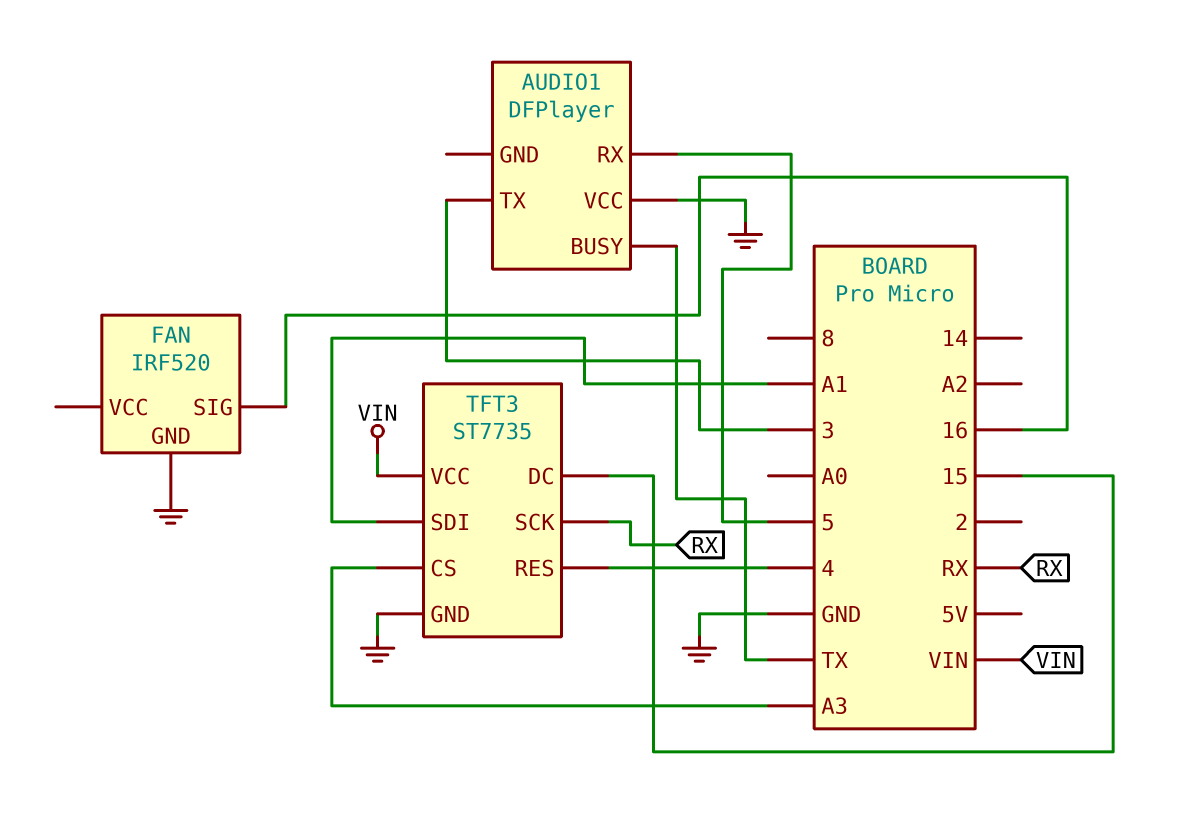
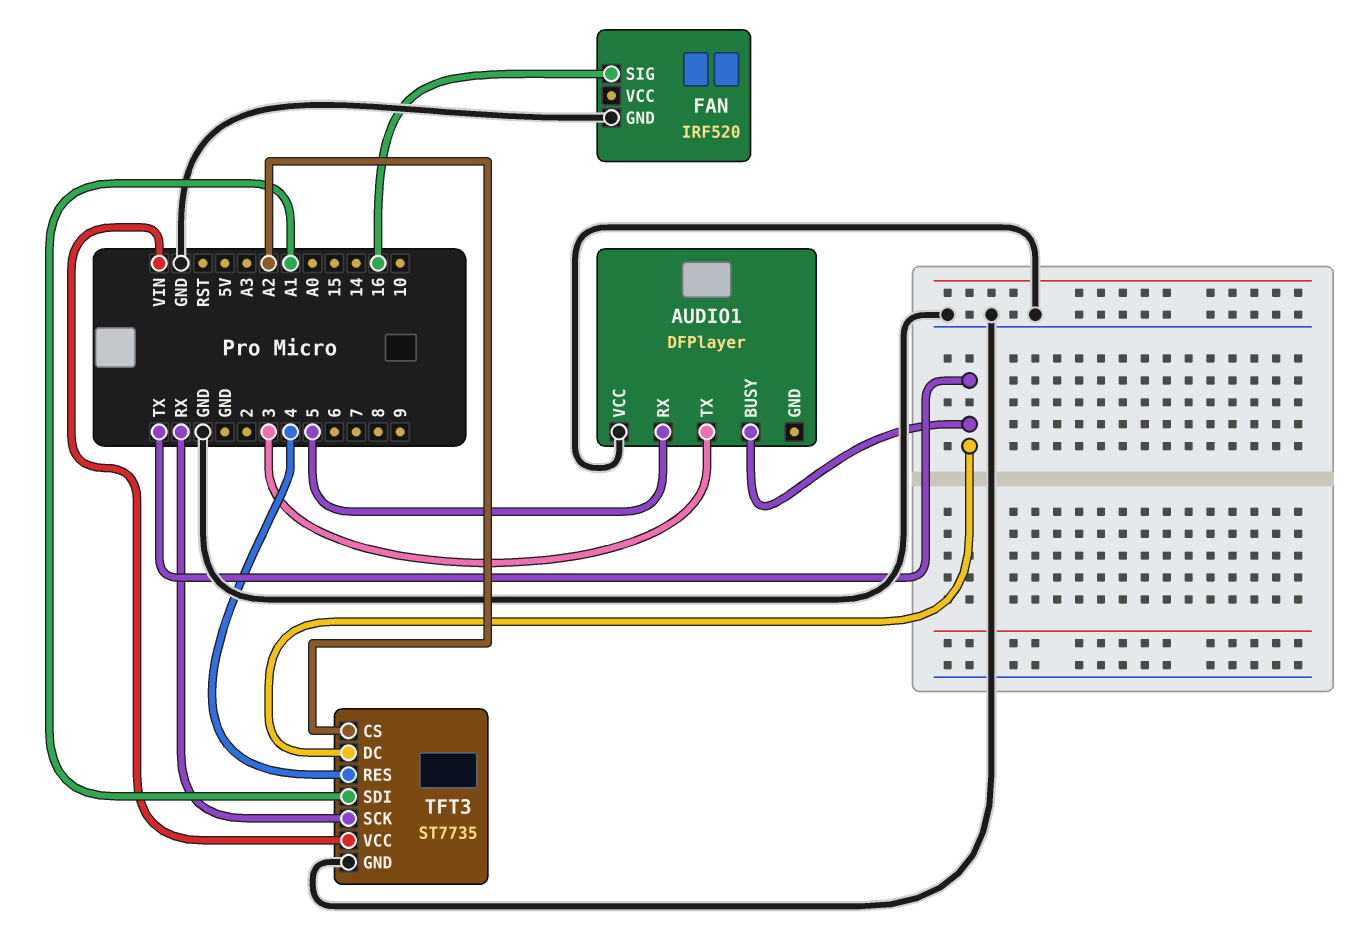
TFT3 pin CS: A3 -> A2
TFT3 pin DC: 15 -> TX

